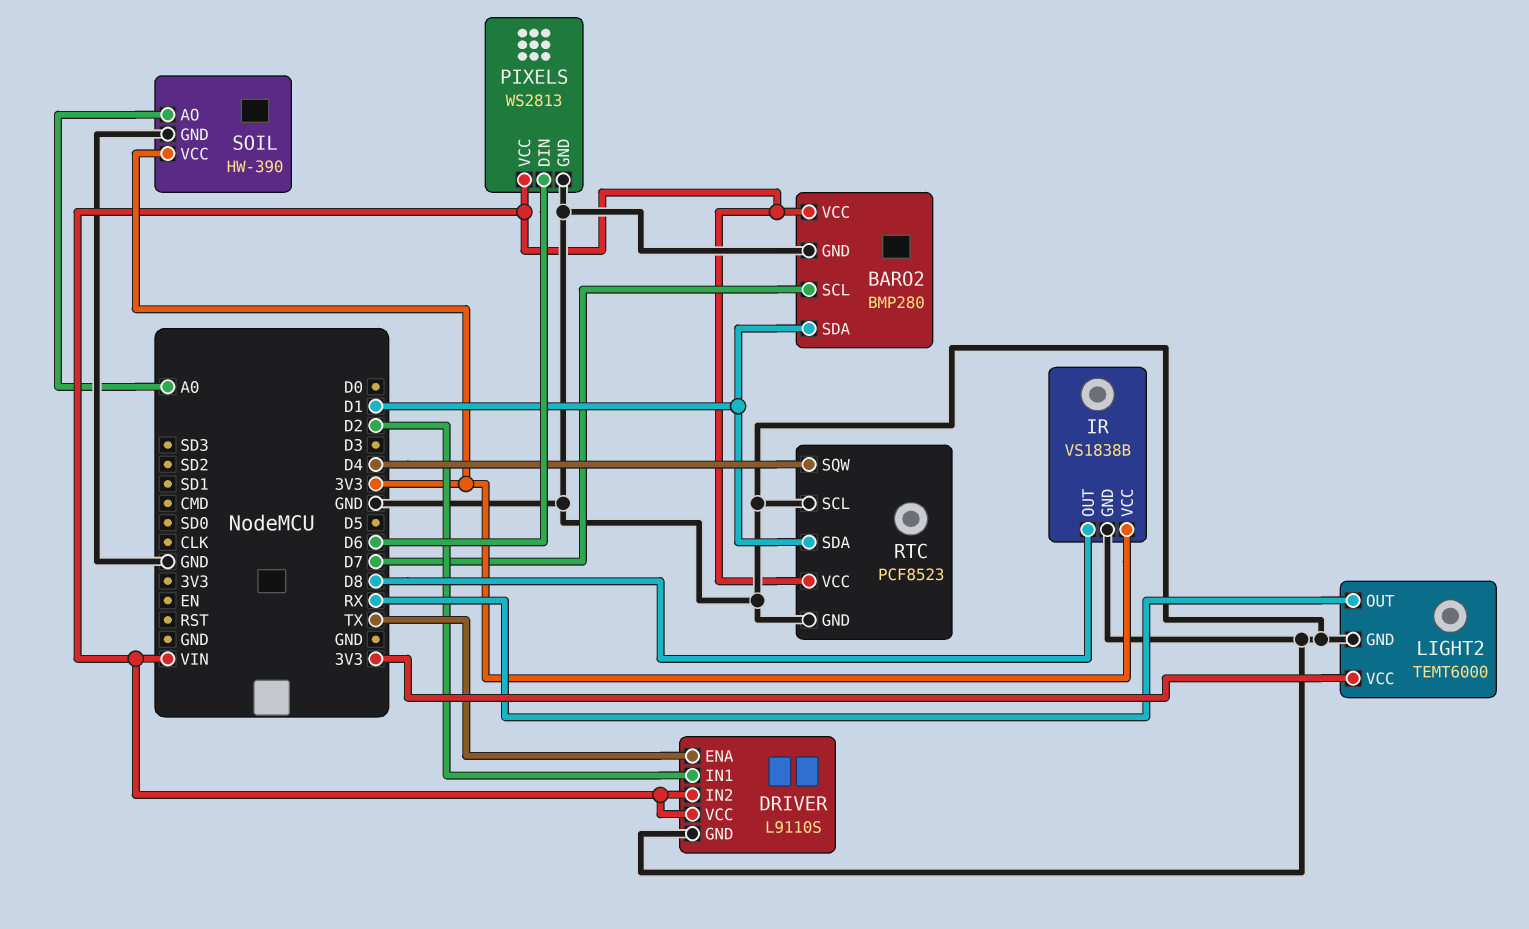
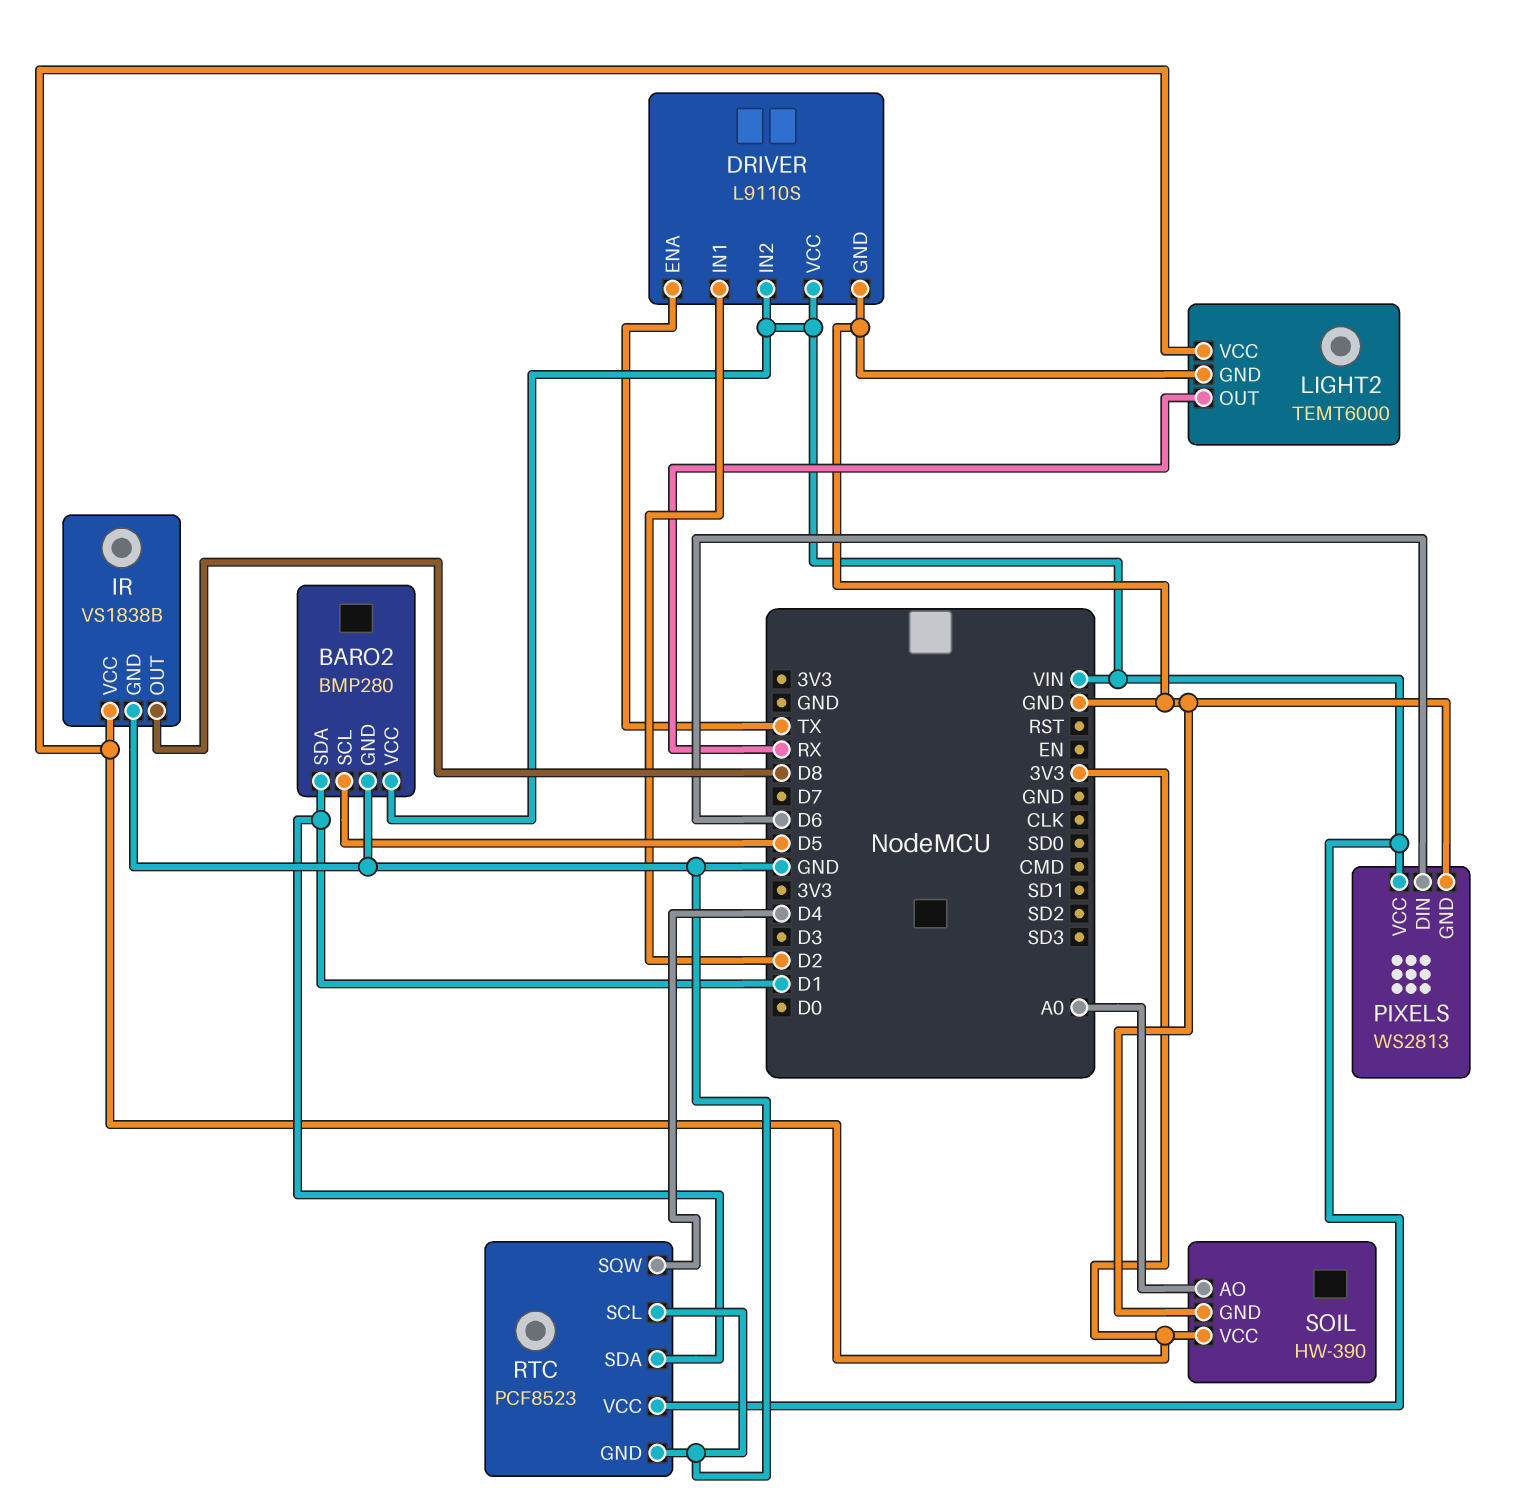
BARO2 pin SCL: D7 -> D5

